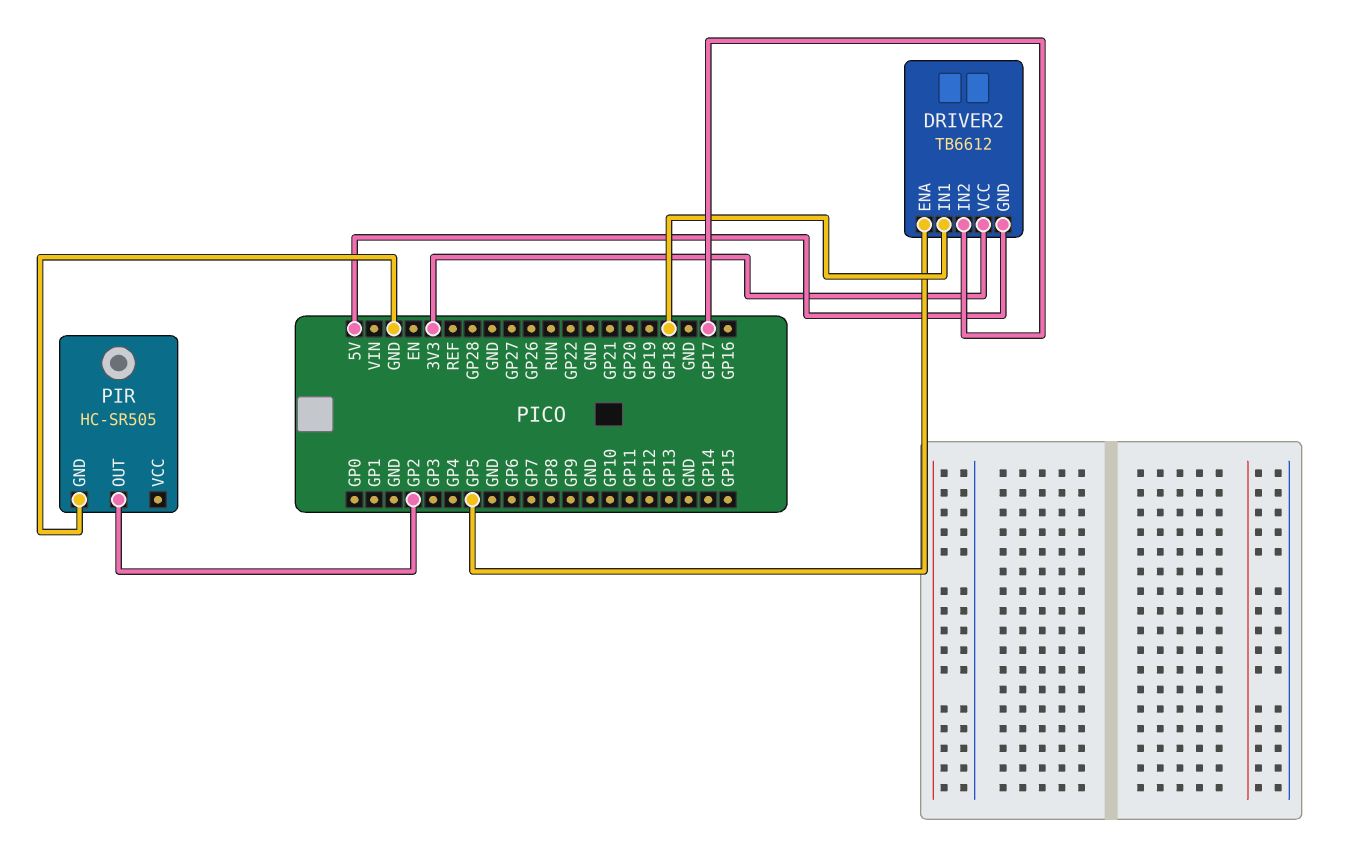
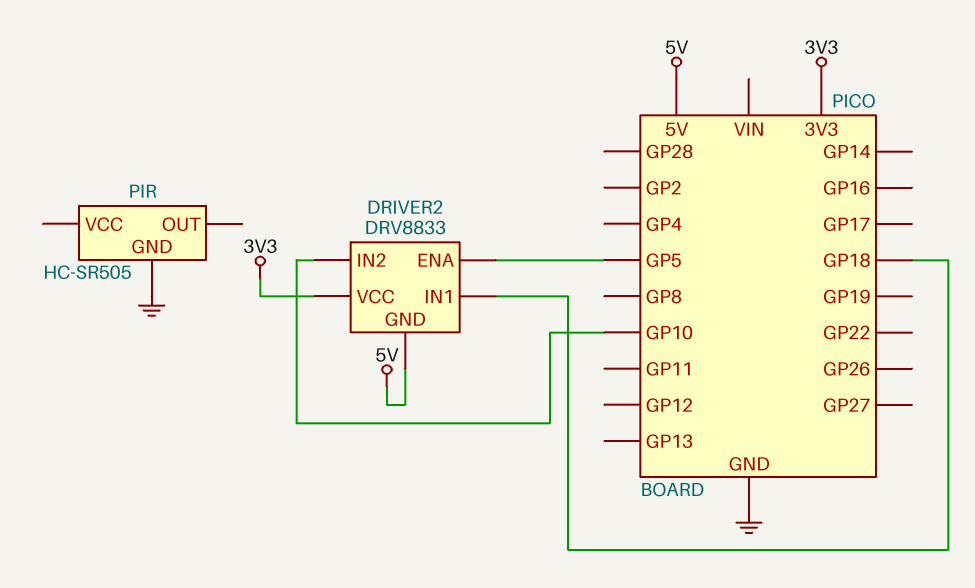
DRIVER2: TB6612 -> DRV8833
DRIVER2 pin IN2: GP17 -> GP10
PIR pin OUT: GP2 -> none

